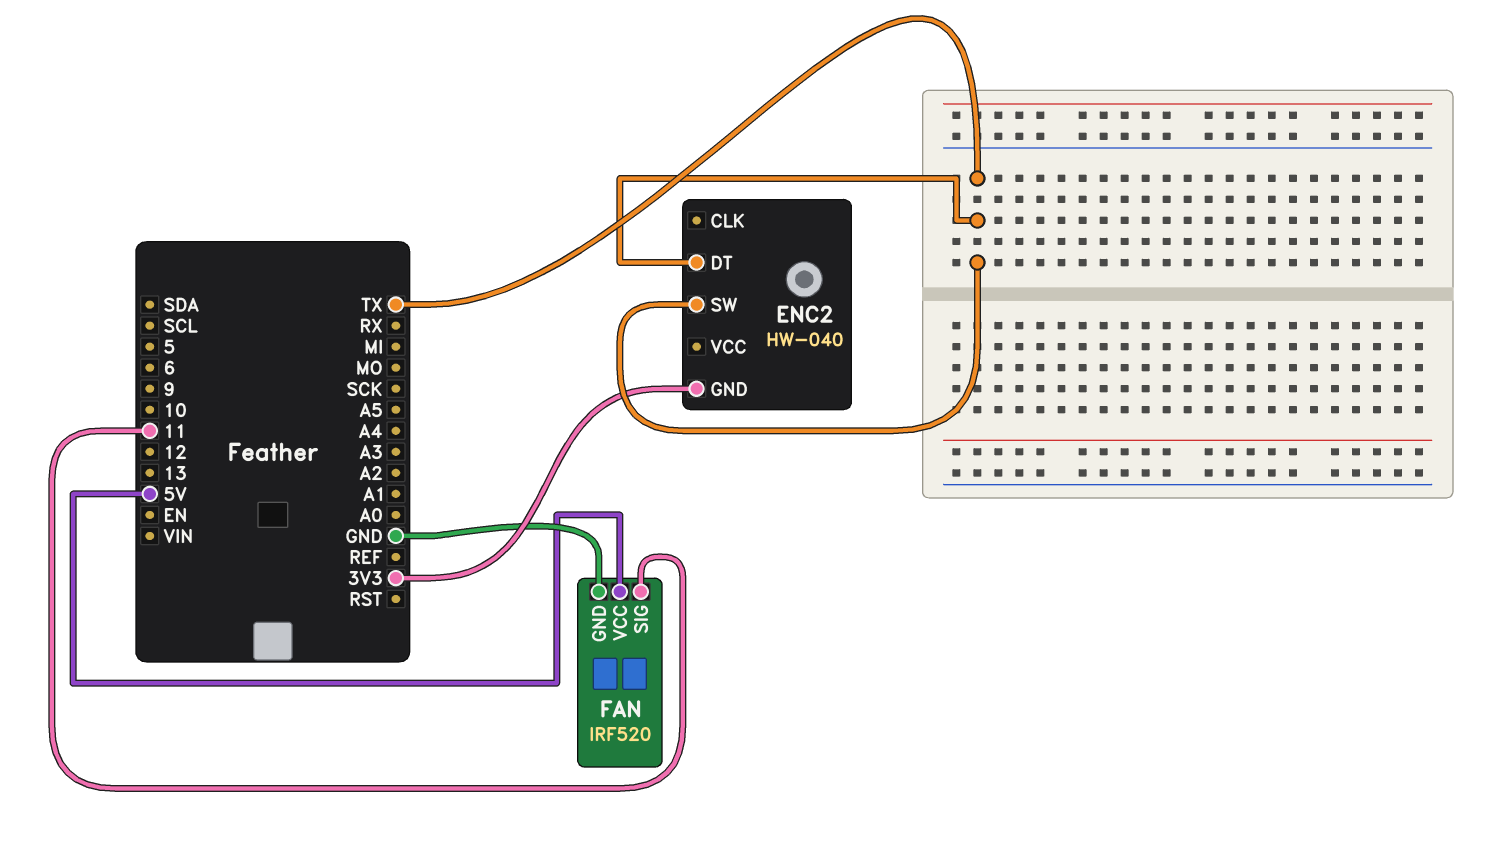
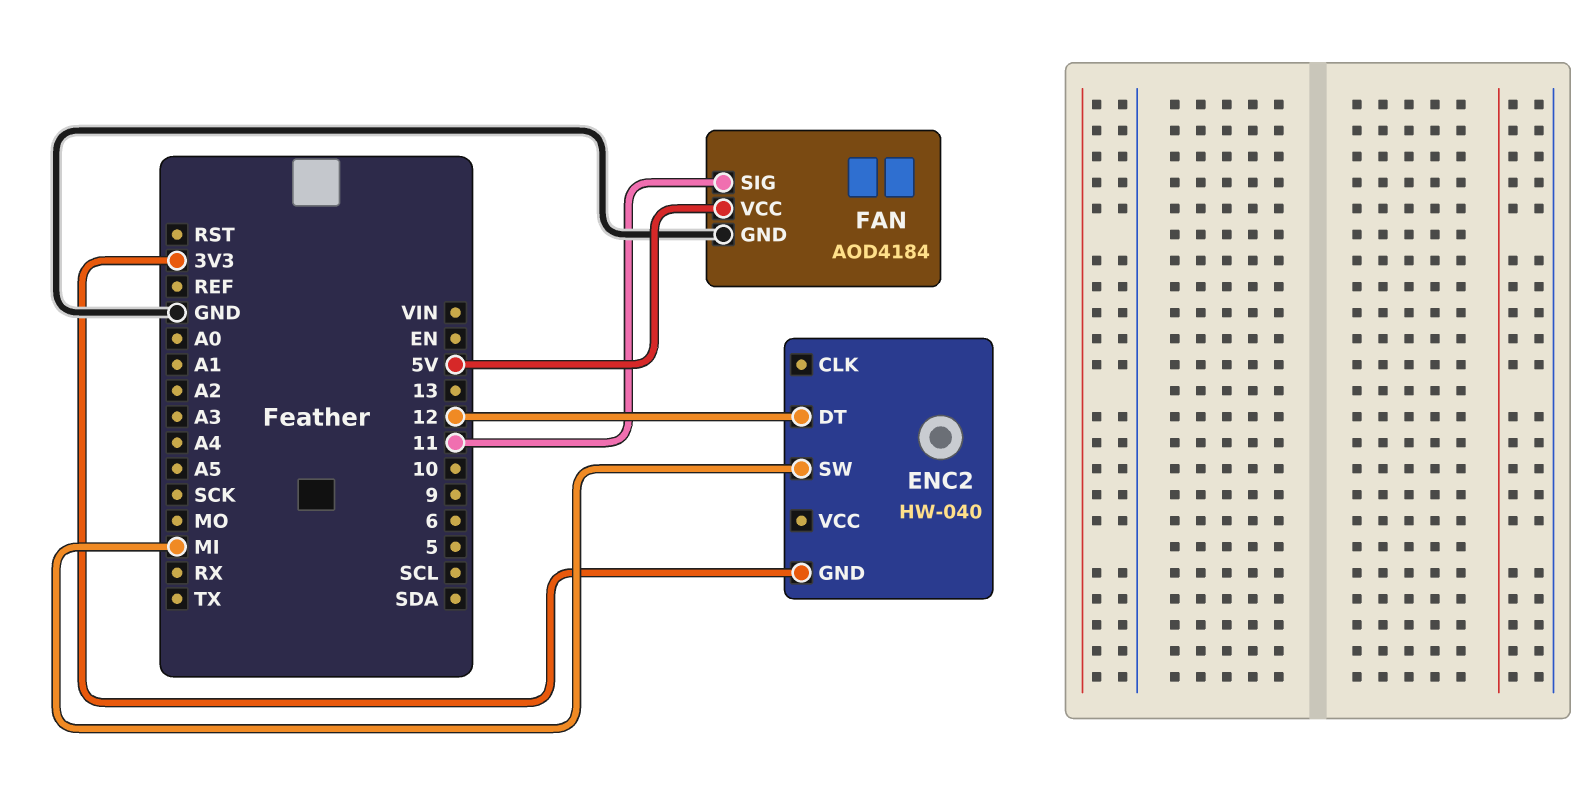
ENC2 pin DT: TX -> 12
ENC2 pin SW: TX -> MI
FAN: IRF520 -> AOD4184

